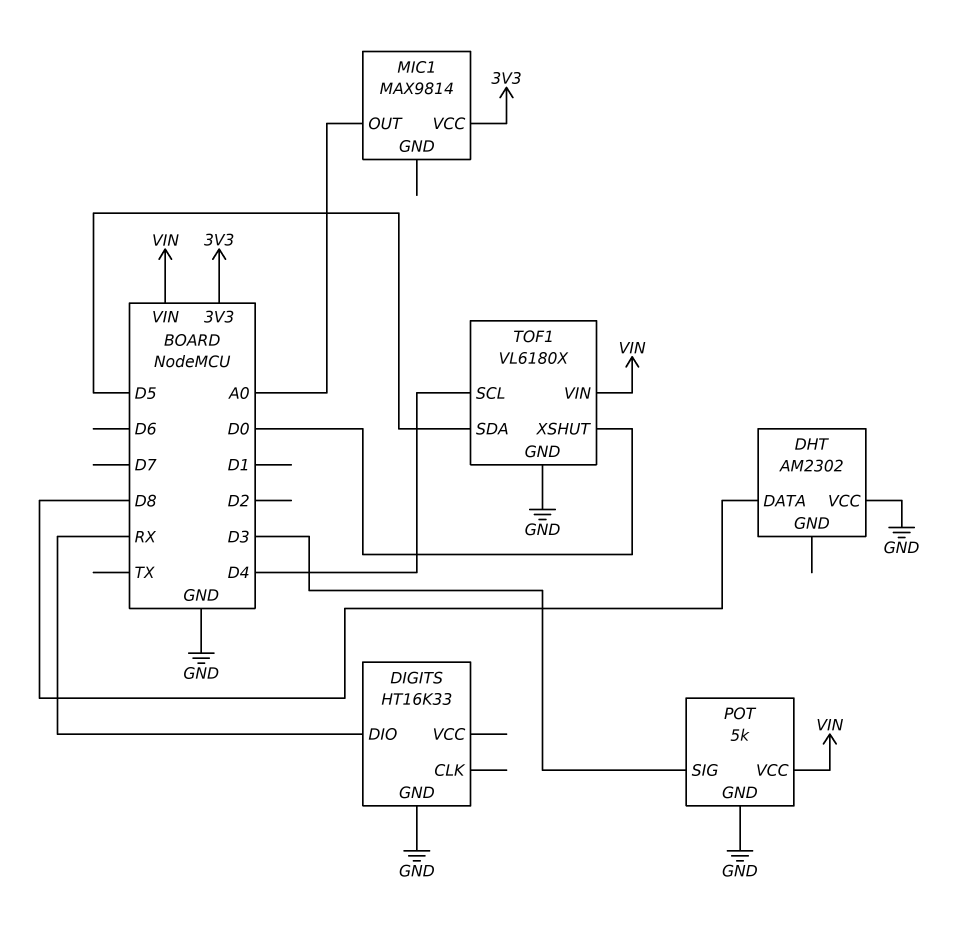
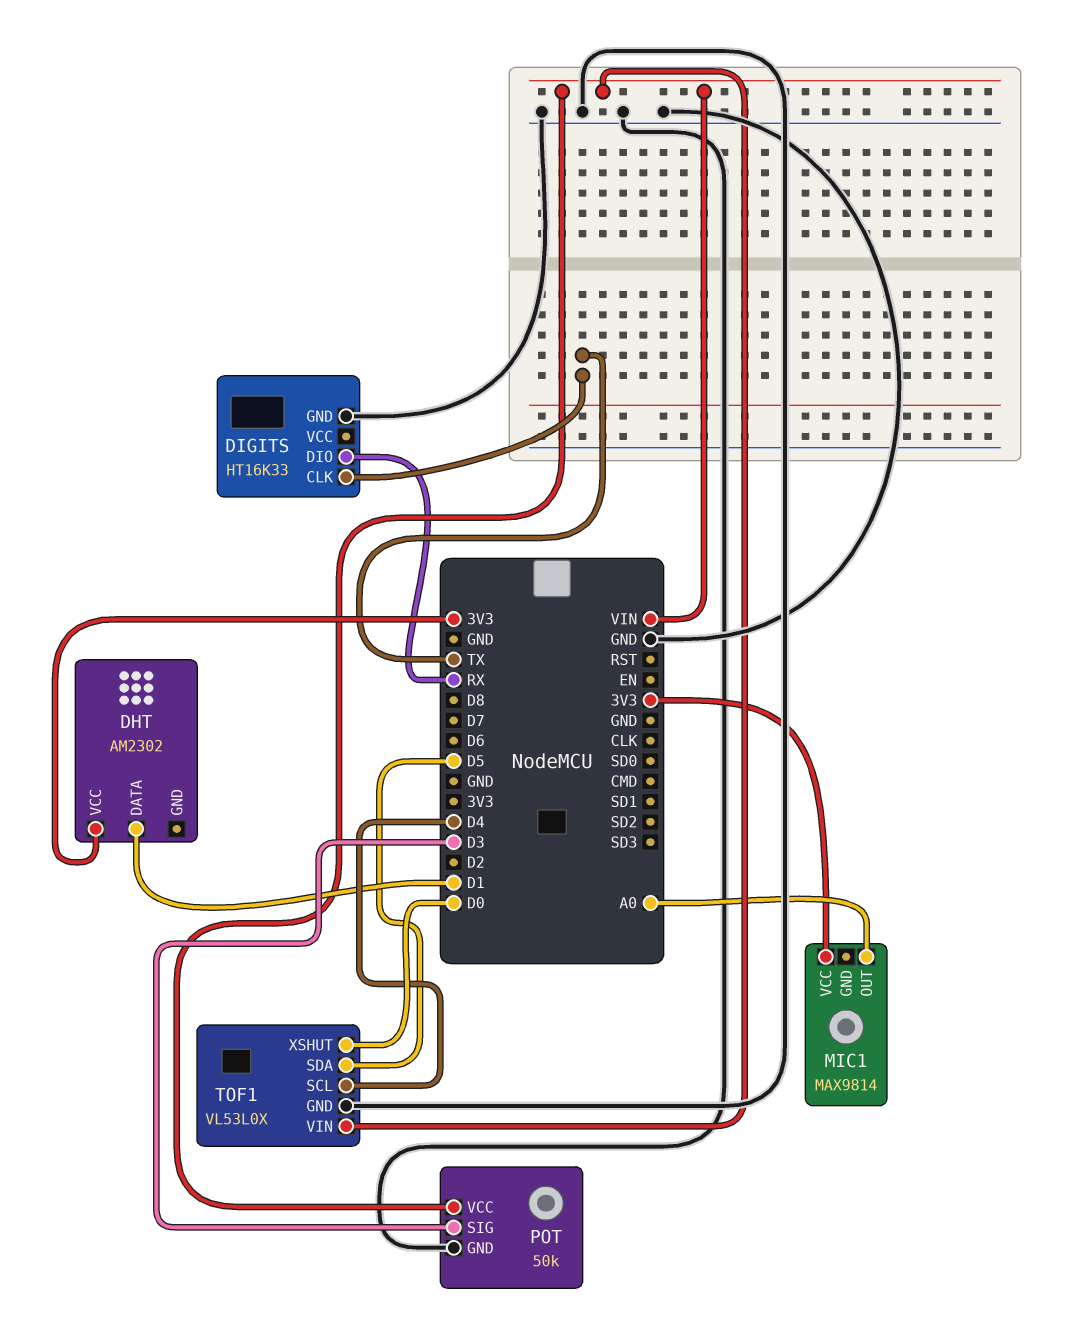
DHT pin DATA: D8 -> D1
DHT pin VCC: GND -> 3V3
DIGITS pin CLK: none -> TX
POT: 5k -> 50k
TOF1: VL6180X -> VL53L0X

